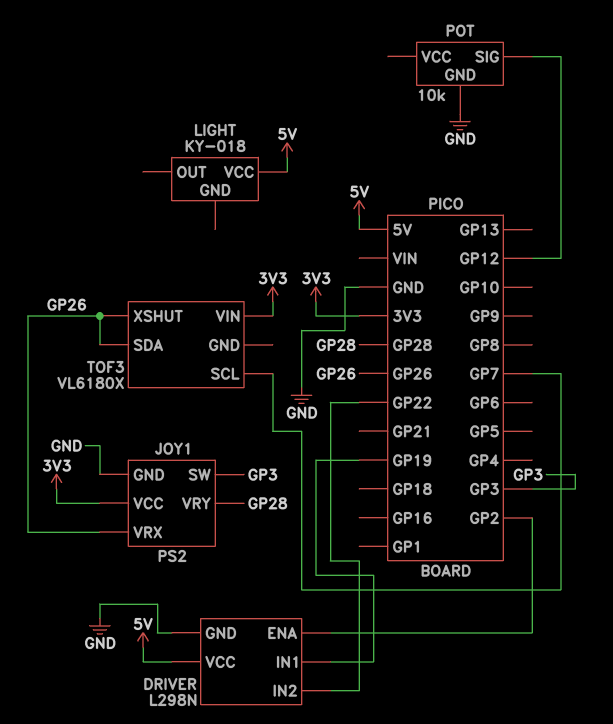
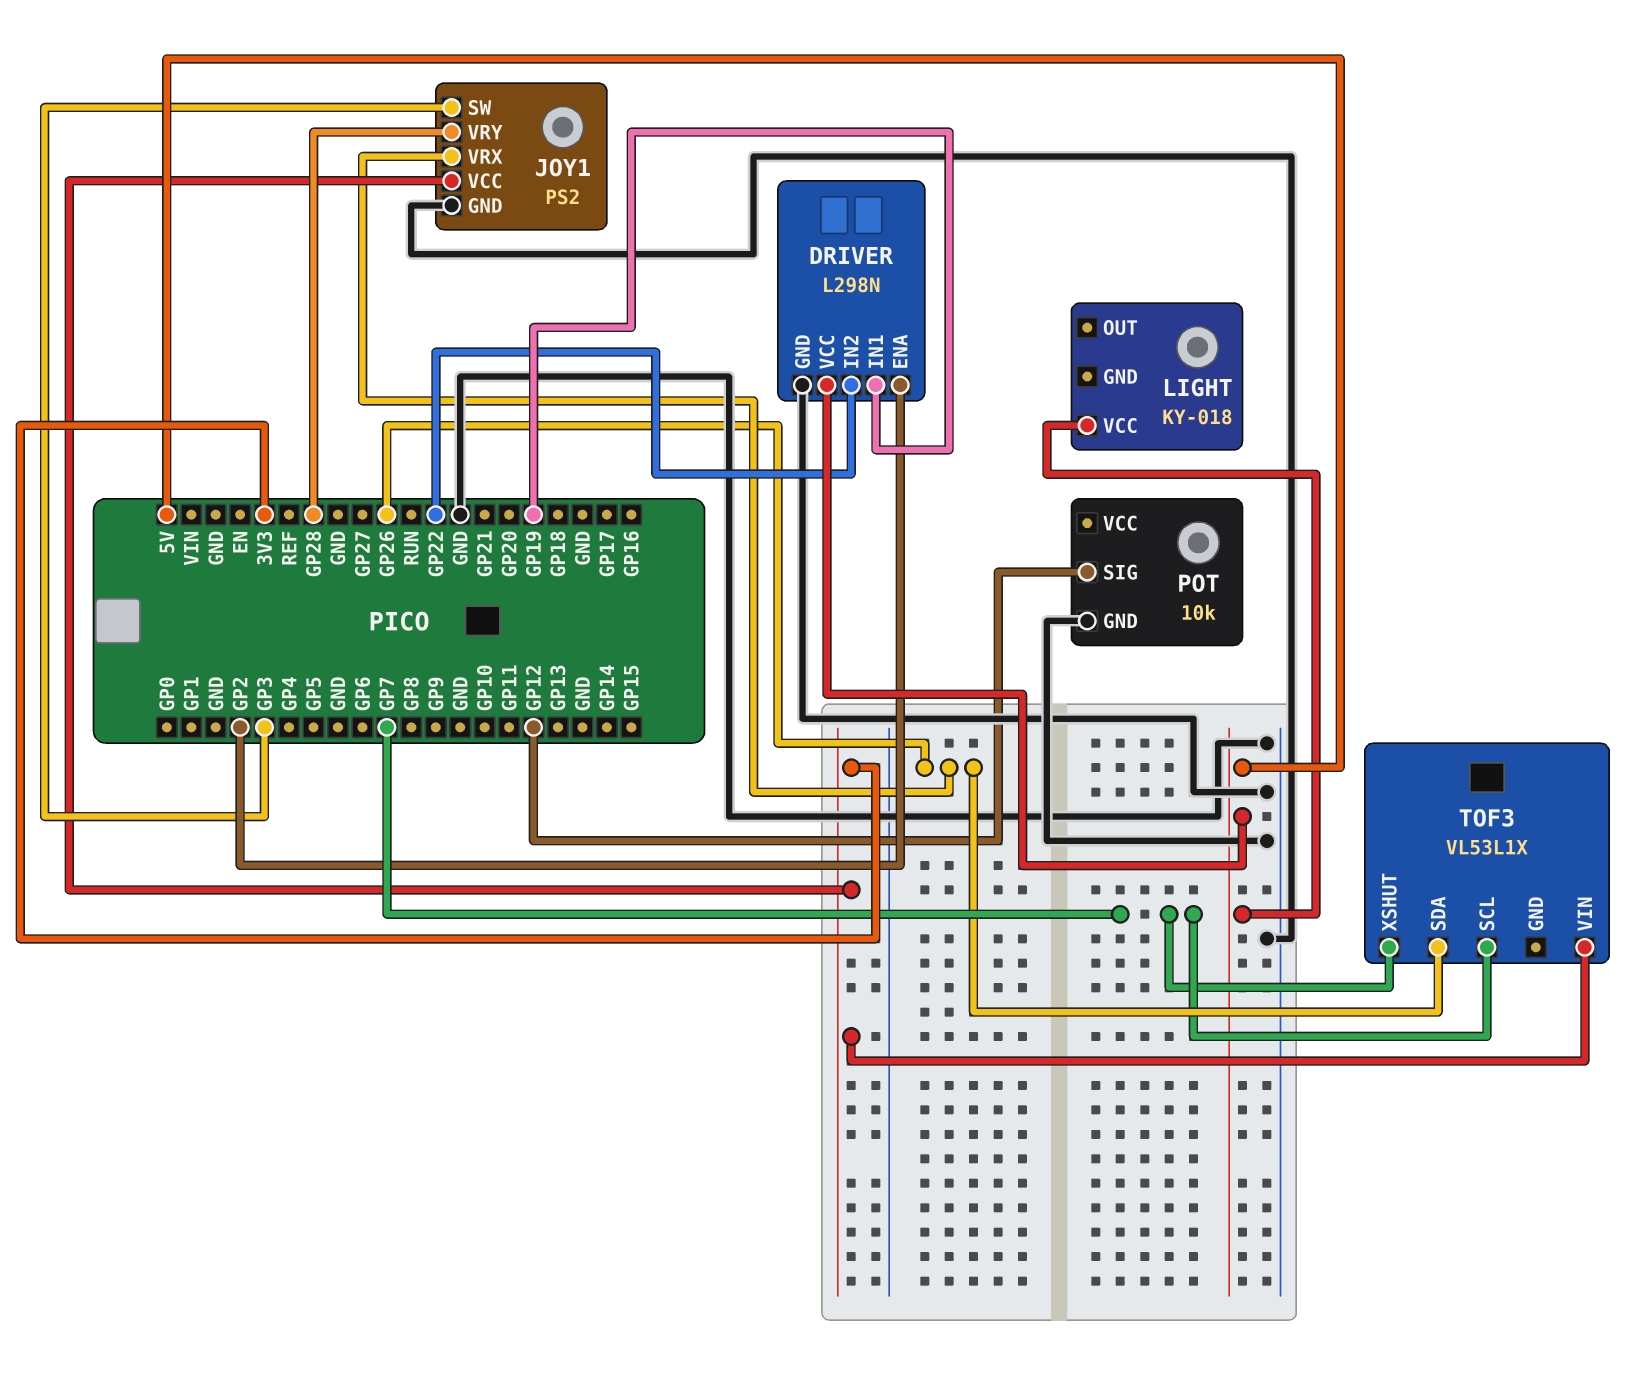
TOF3: VL6180X -> VL53L1X
TOF3 pin XSHUT: GP26 -> GP7

